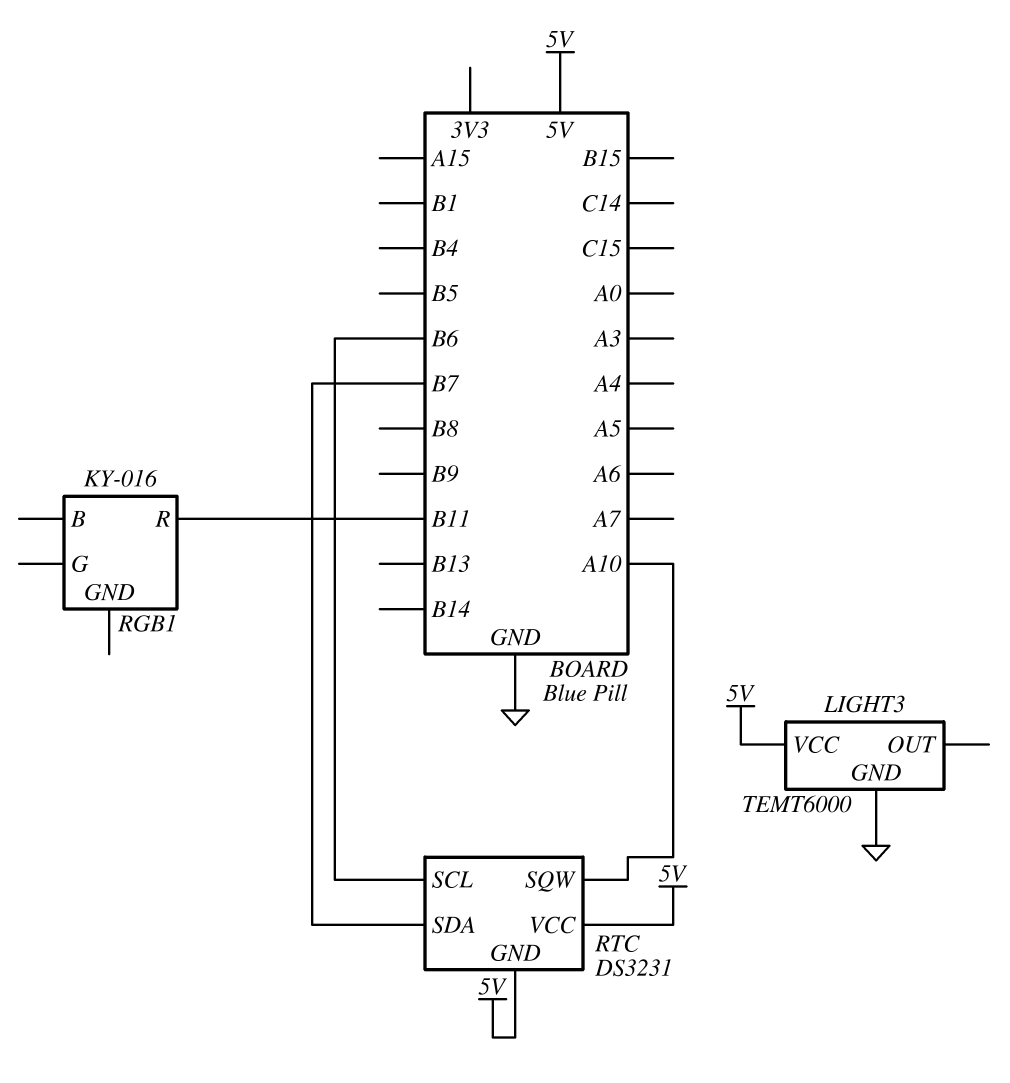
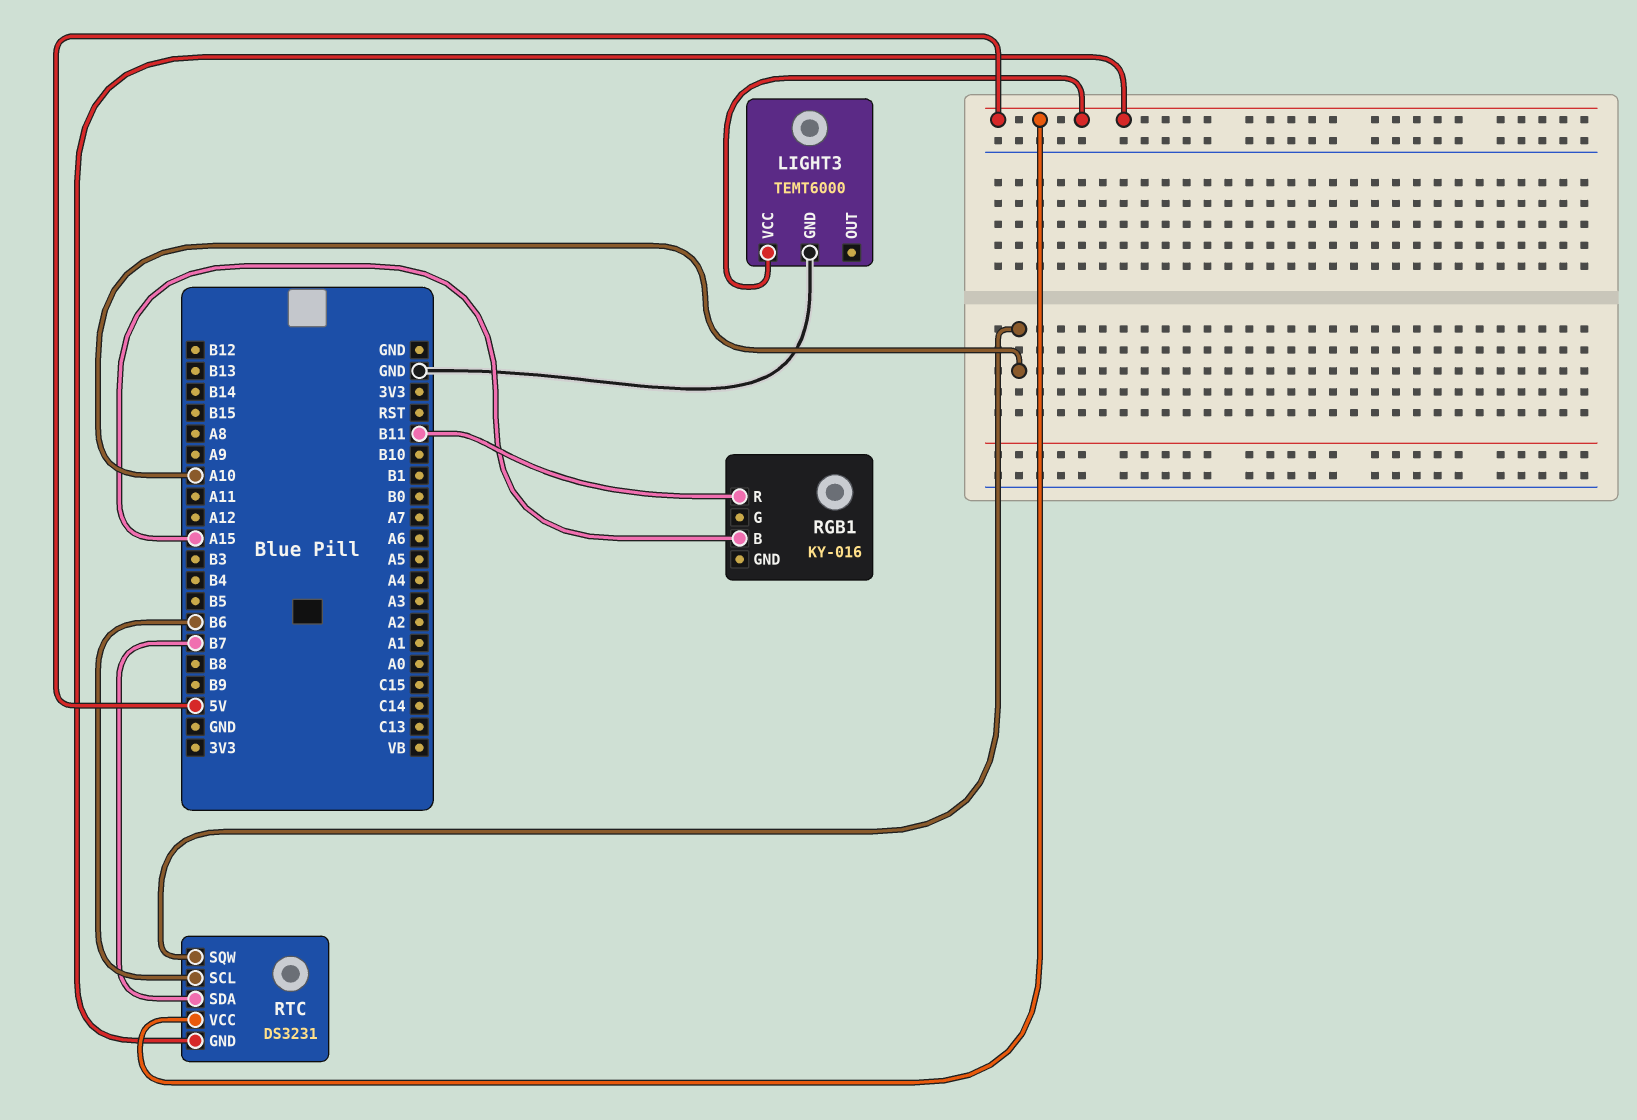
RGB1 pin B: none -> A15

